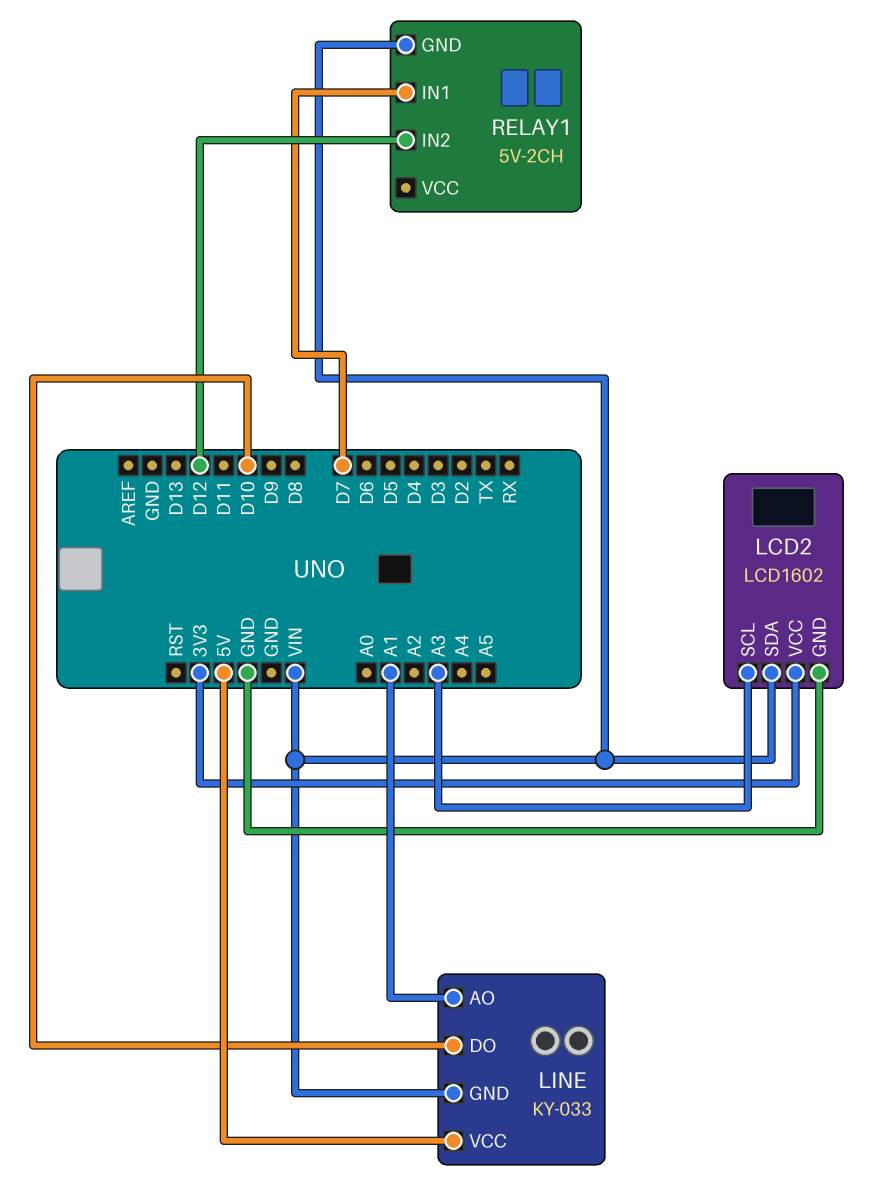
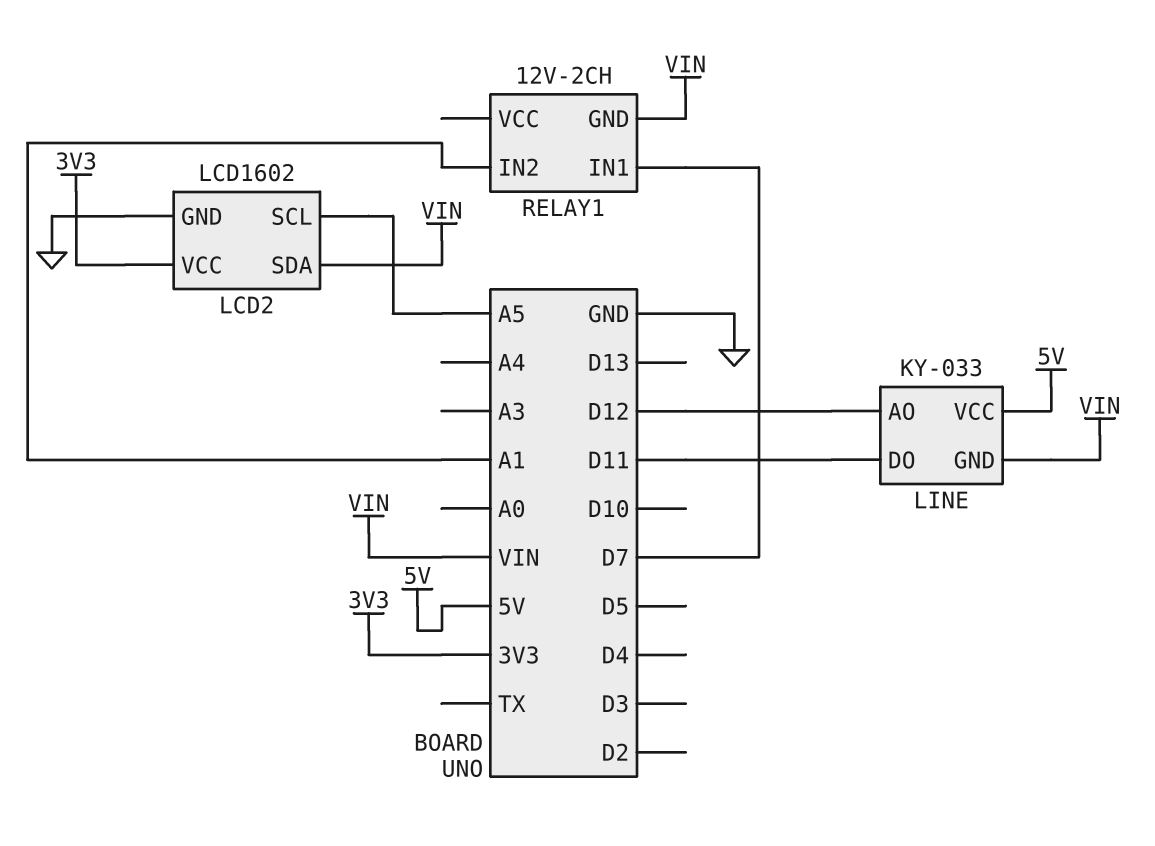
LCD2 pin SCL: A3 -> A5
LINE pin AO: A1 -> D12
LINE pin DO: D10 -> D11
RELAY1: 5V-2CH -> 12V-2CH
RELAY1 pin IN2: D12 -> A1

